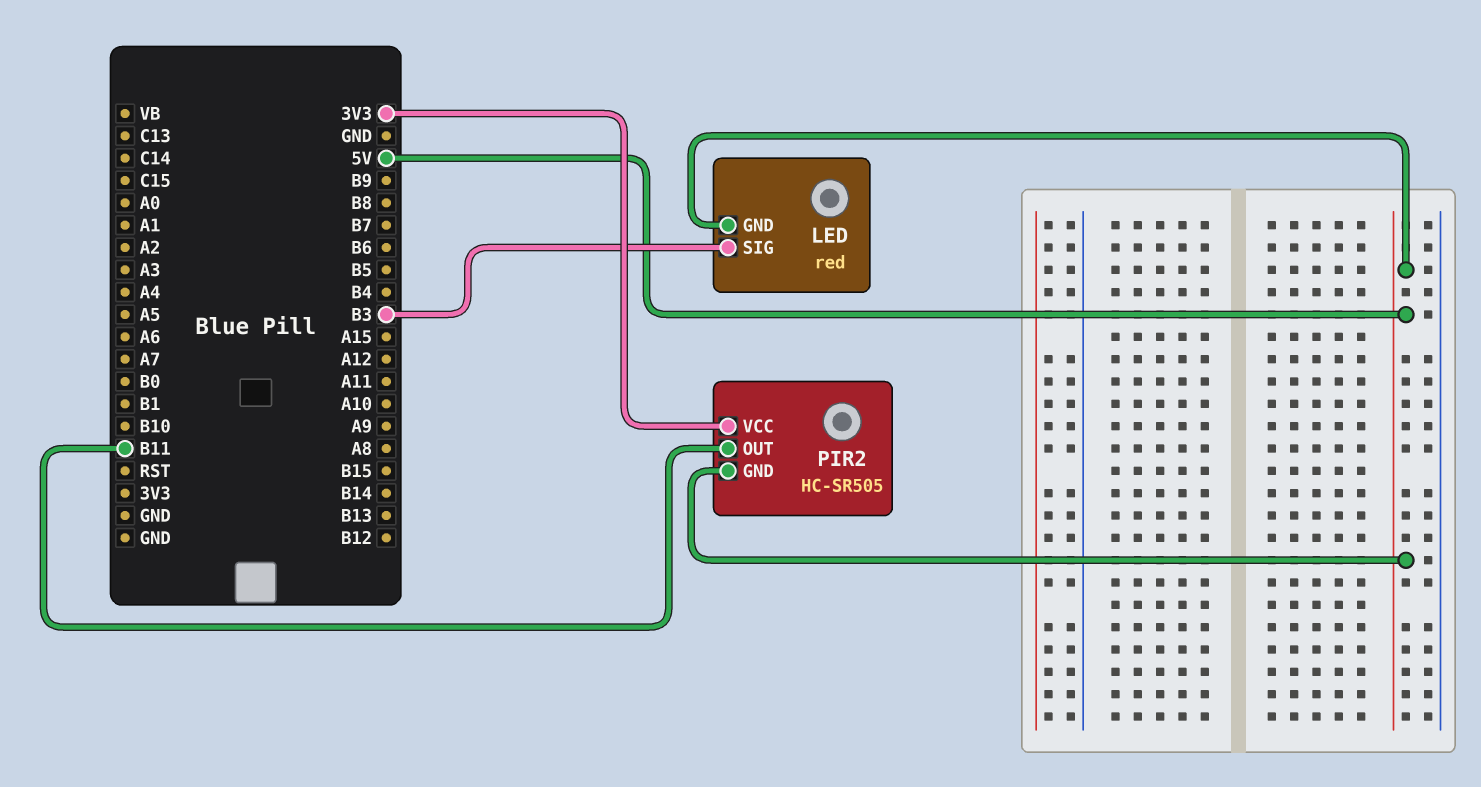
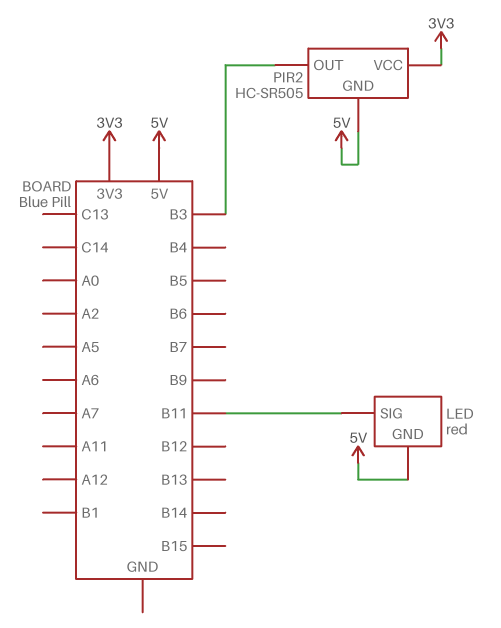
LED pin SIG: B3 -> B11
PIR2 pin OUT: B11 -> B3

